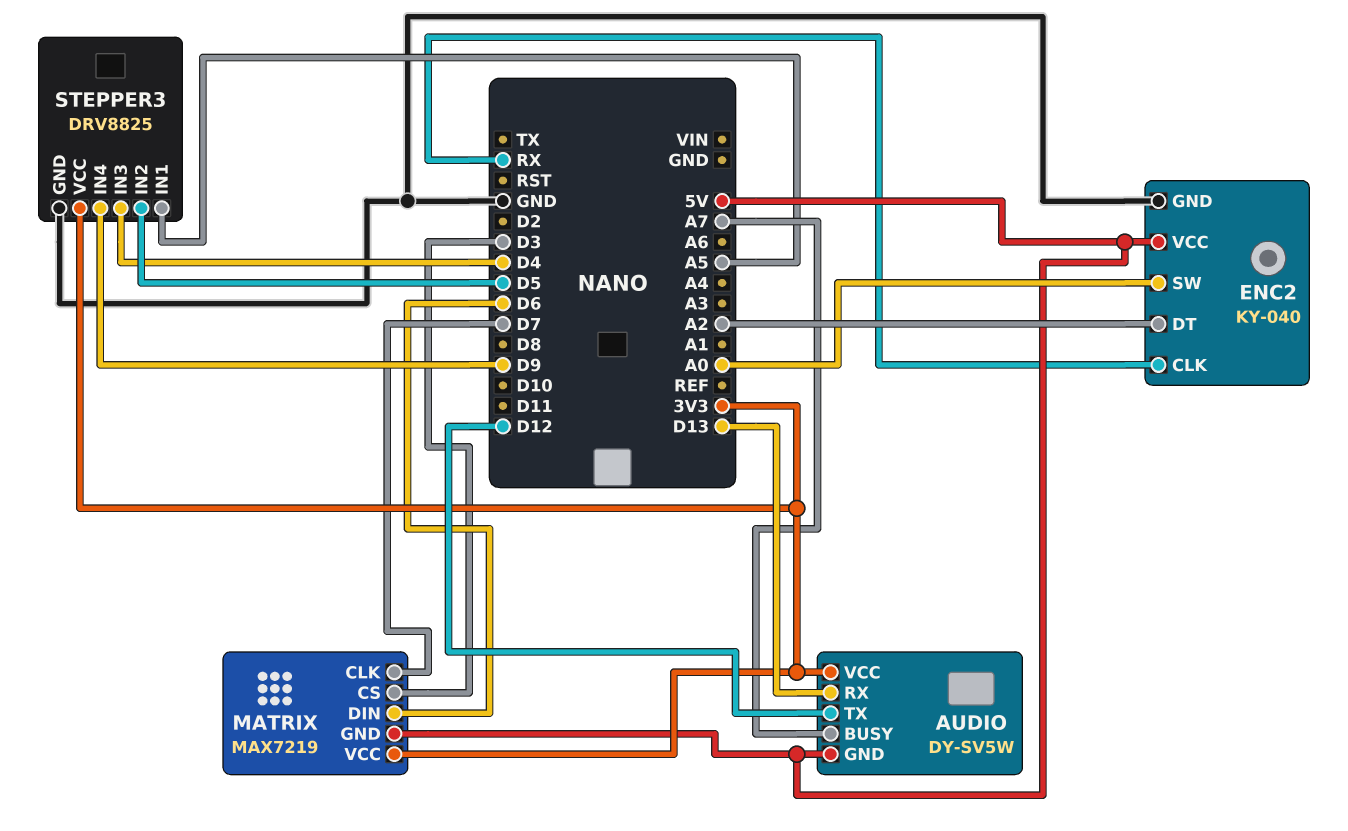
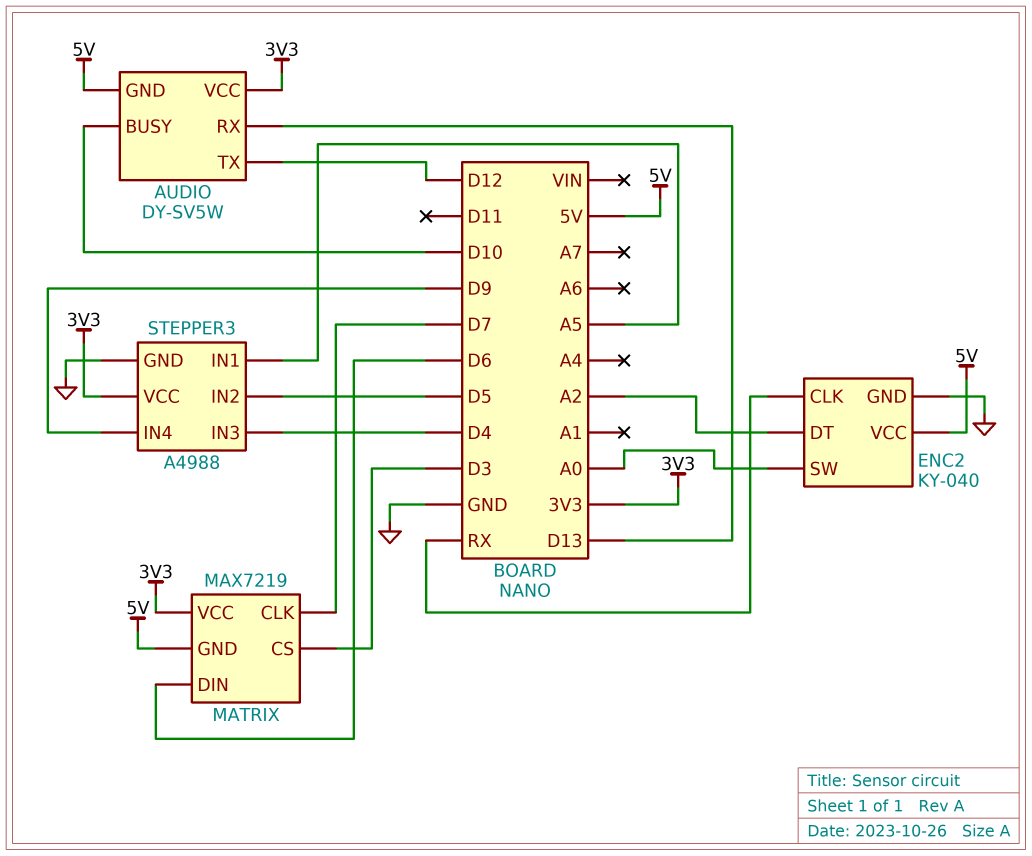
AUDIO pin BUSY: A7 -> D10
STEPPER3: DRV8825 -> A4988

